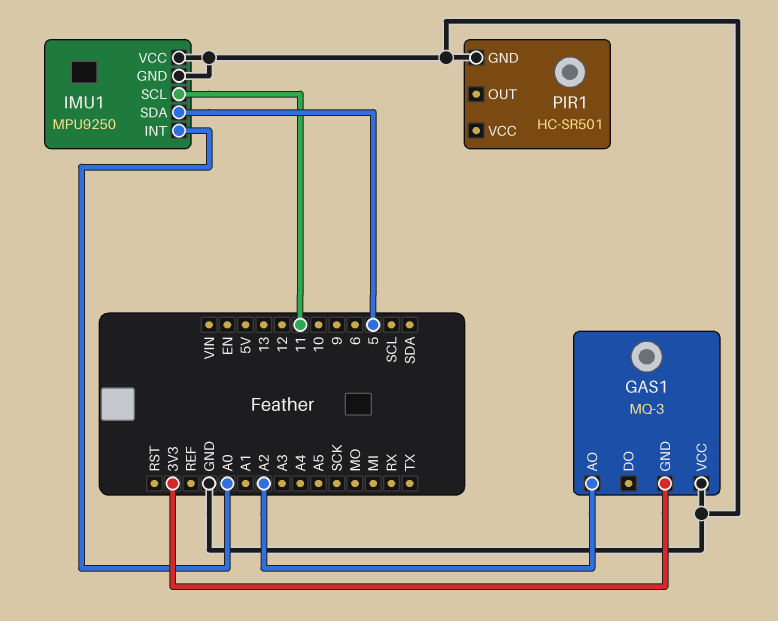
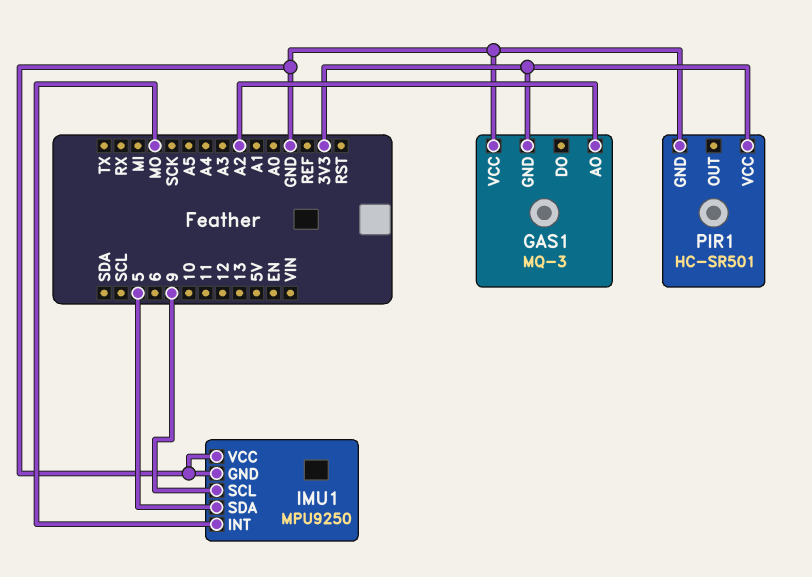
IMU1 pin INT: A0 -> MO
IMU1 pin SCL: 11 -> 9
PIR1 pin VCC: none -> 3V3

